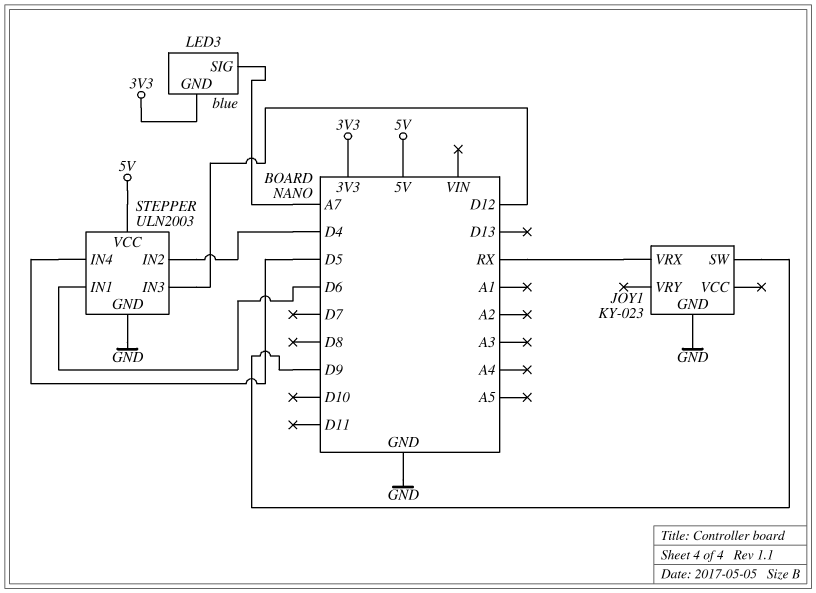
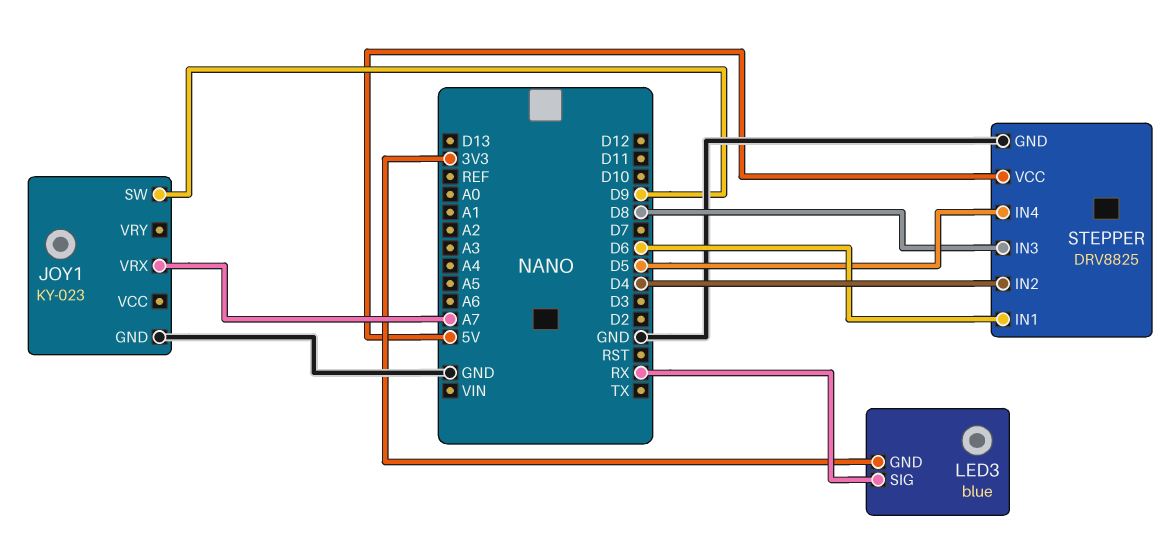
JOY1 pin VRX: RX -> A7
LED3 pin SIG: A7 -> RX
STEPPER: ULN2003 -> DRV8825
STEPPER pin IN3: D12 -> D8

